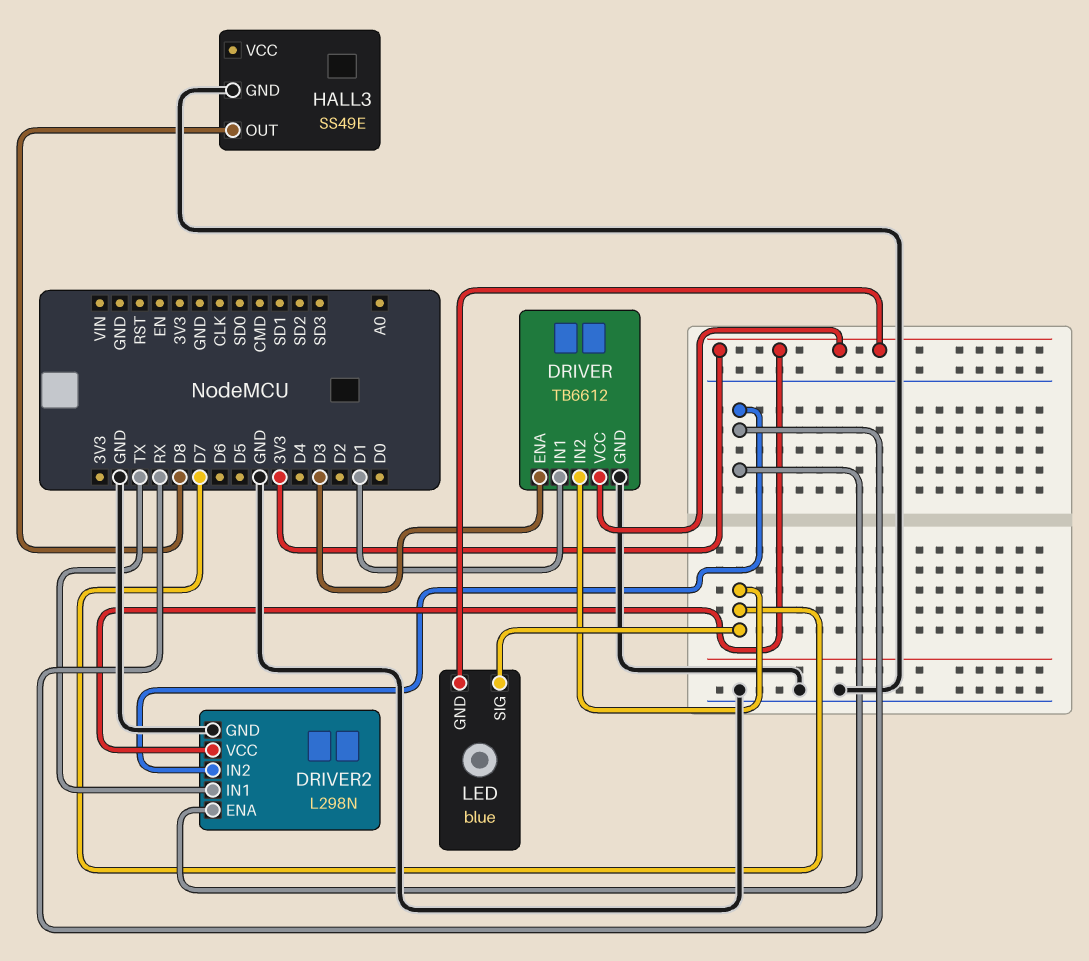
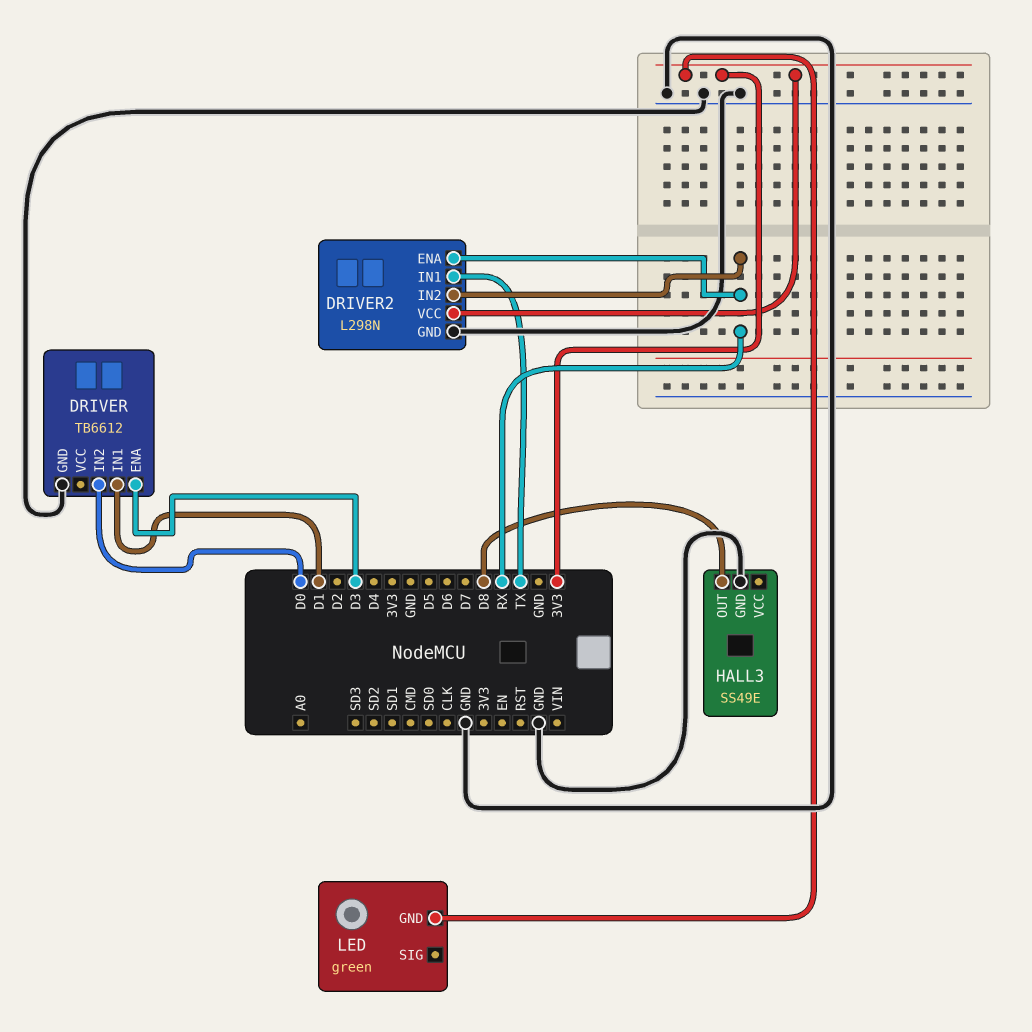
DRIVER pin IN2: D7 -> D0
DRIVER pin VCC: 3V3 -> none
LED: blue -> green
LED pin SIG: D7 -> none

